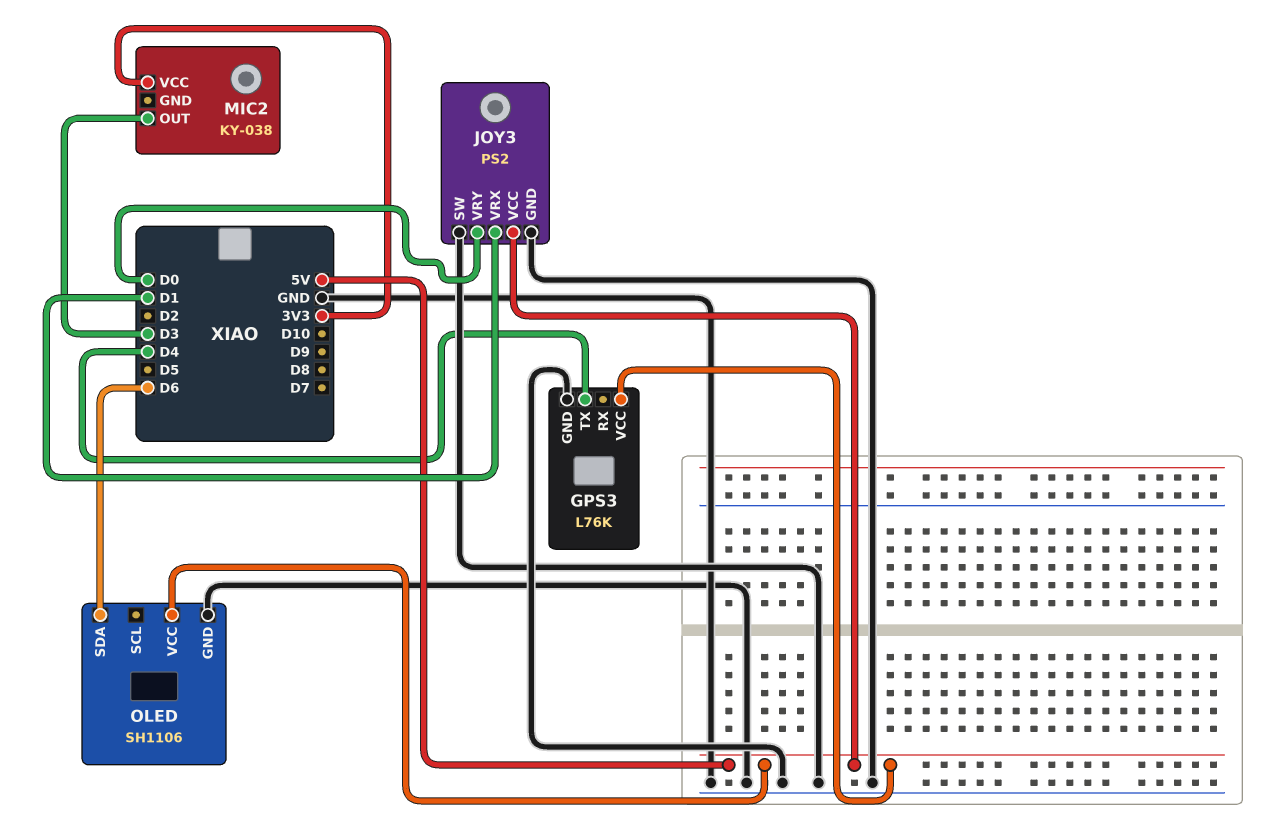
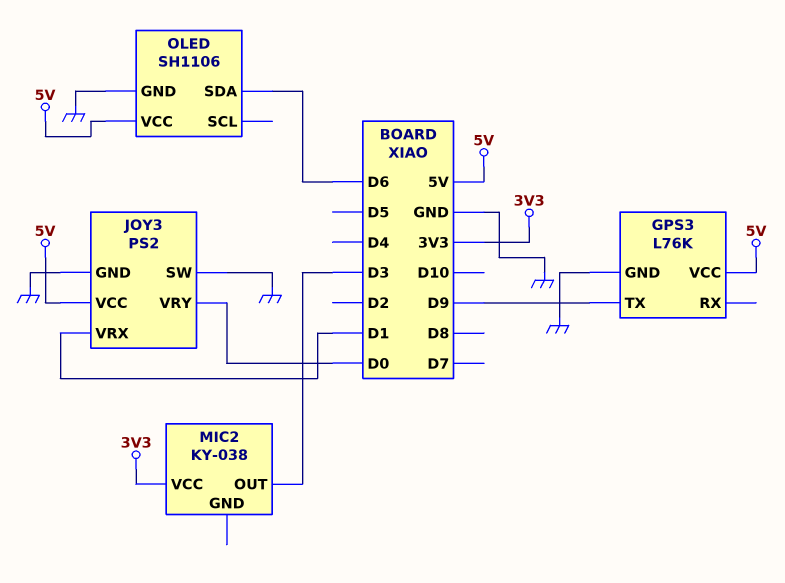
GPS3 pin TX: D4 -> D9

